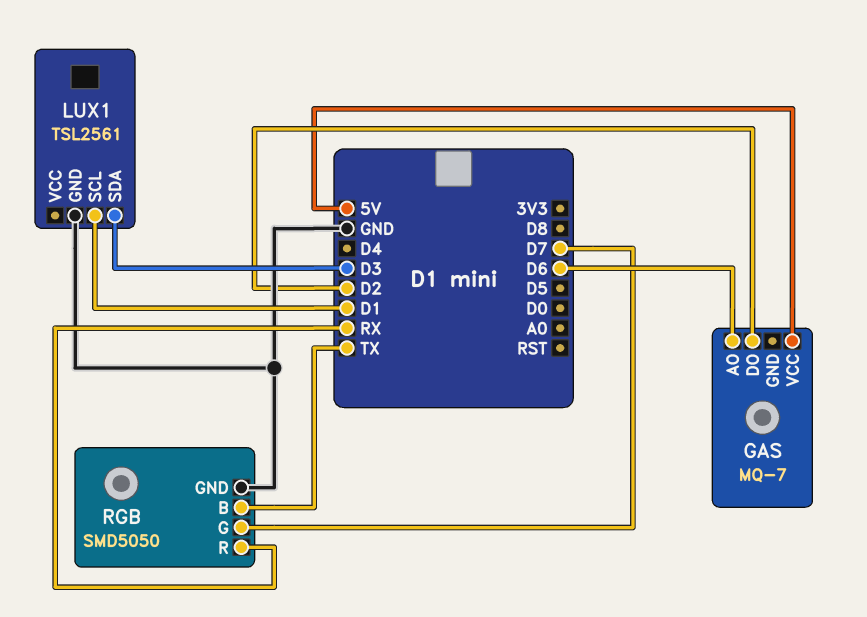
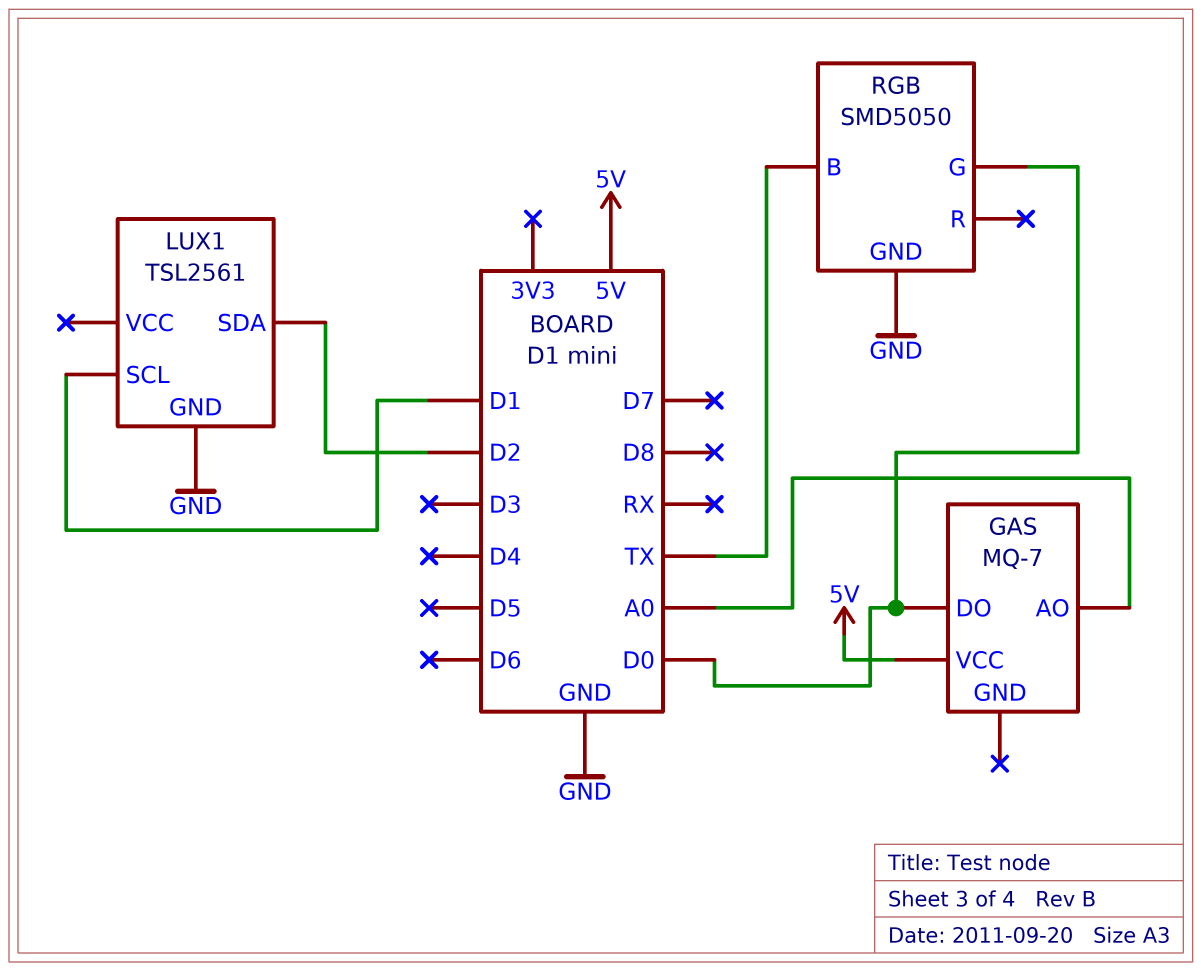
GAS pin AO: D6 -> A0
GAS pin DO: D2 -> D0
LUX1 pin SDA: D3 -> D2
RGB pin G: D7 -> D0
RGB pin R: RX -> none

